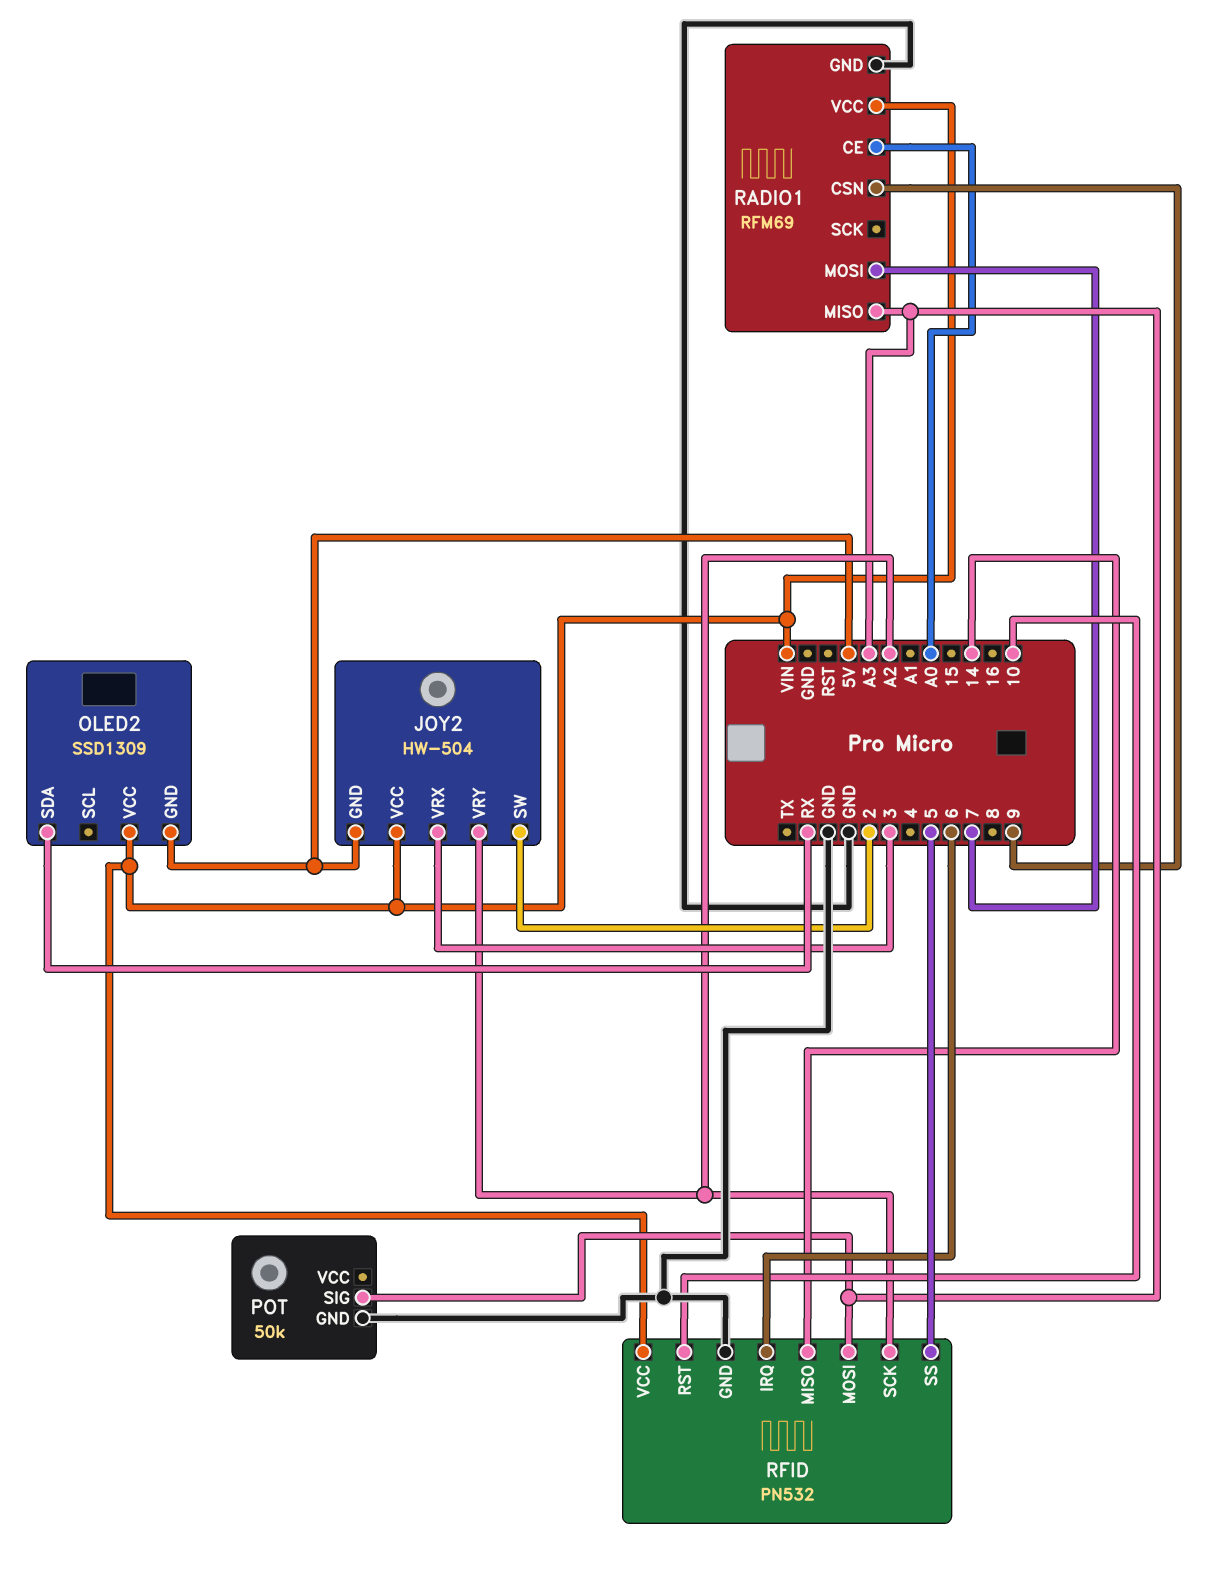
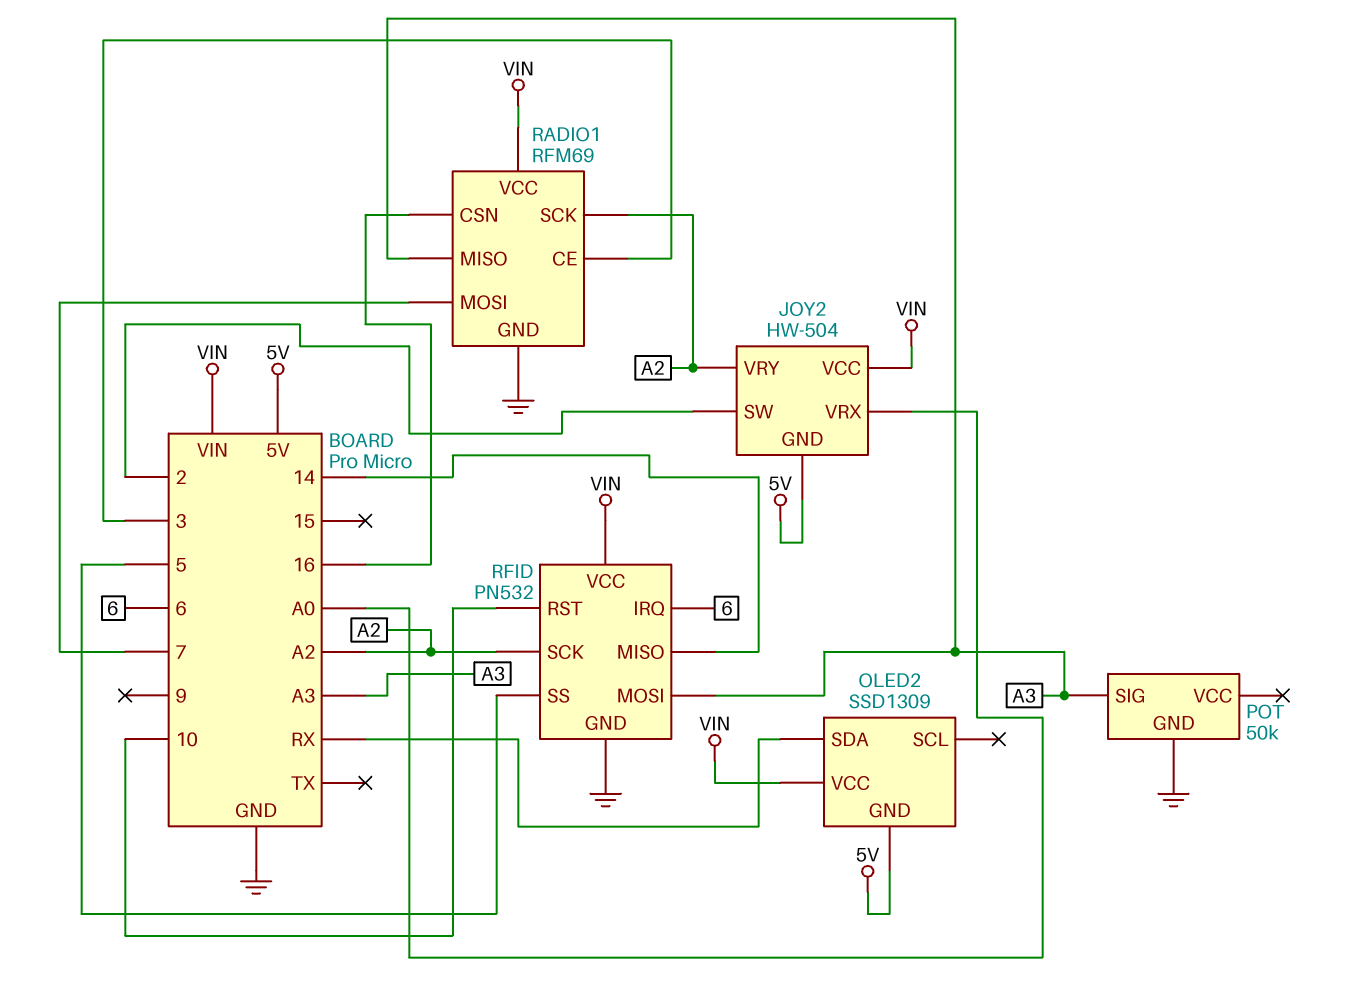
JOY2 pin VRX: 3 -> A0
RADIO1 pin CE: A0 -> 3
RADIO1 pin CSN: 9 -> 16
RADIO1 pin SCK: none -> A2

